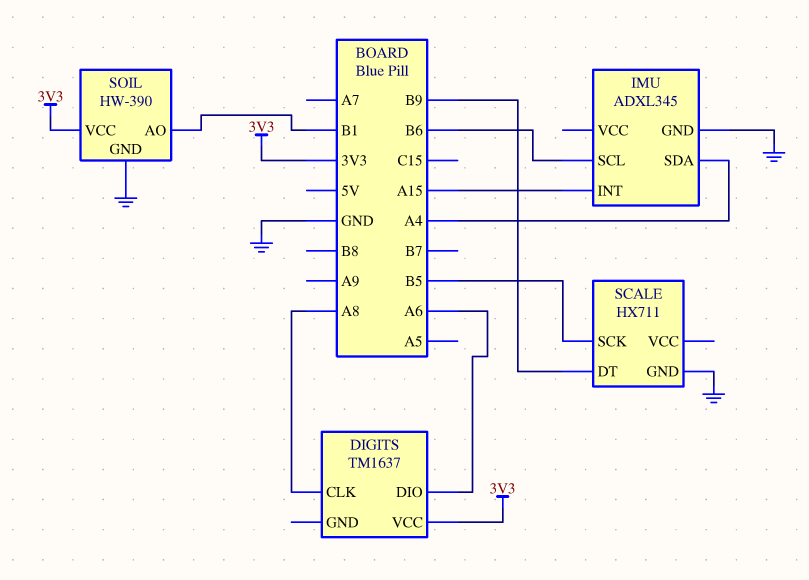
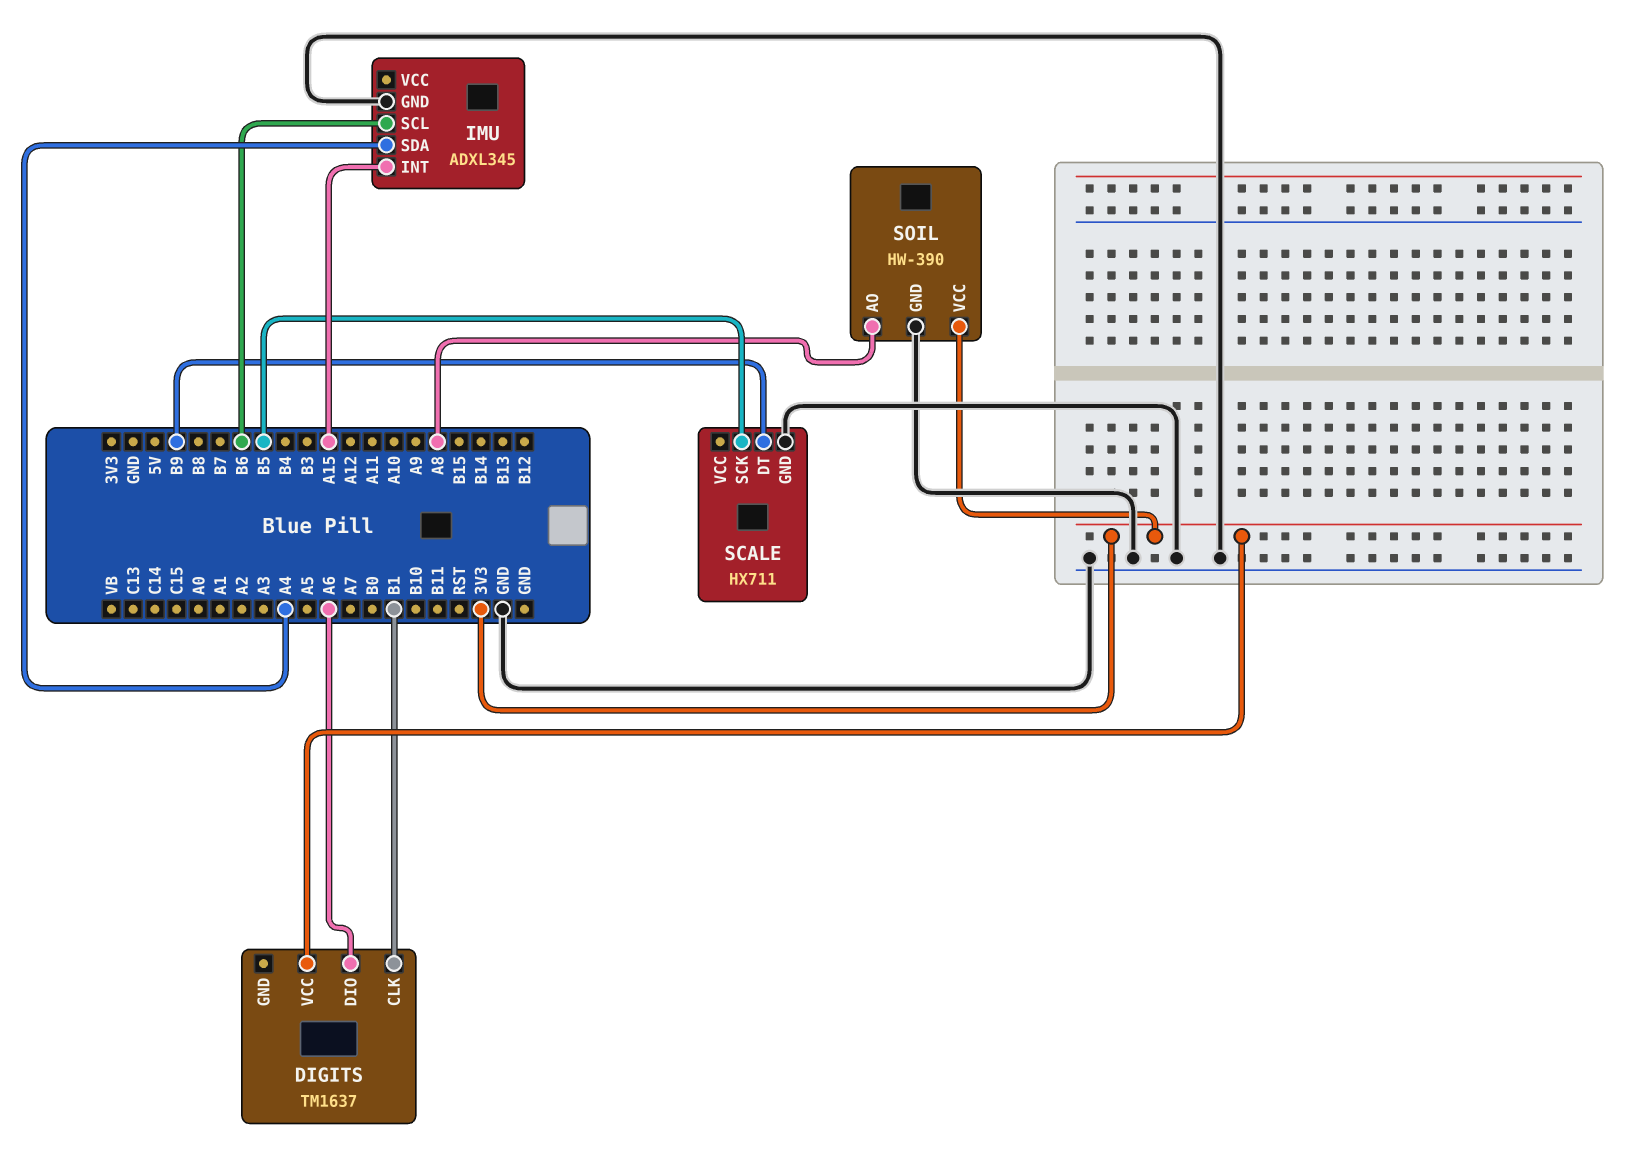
DIGITS pin CLK: A8 -> B1
SOIL pin AO: B1 -> A8

